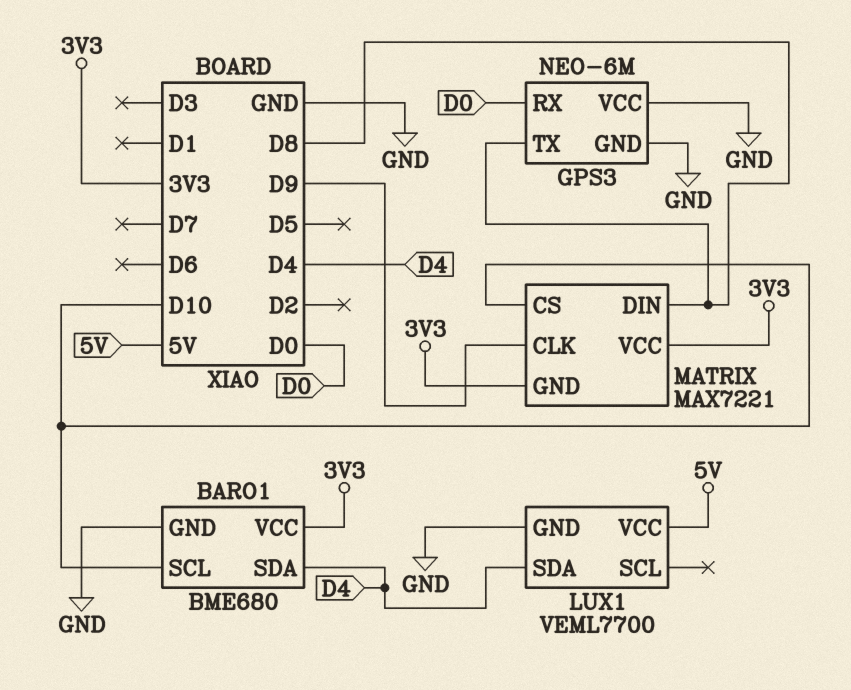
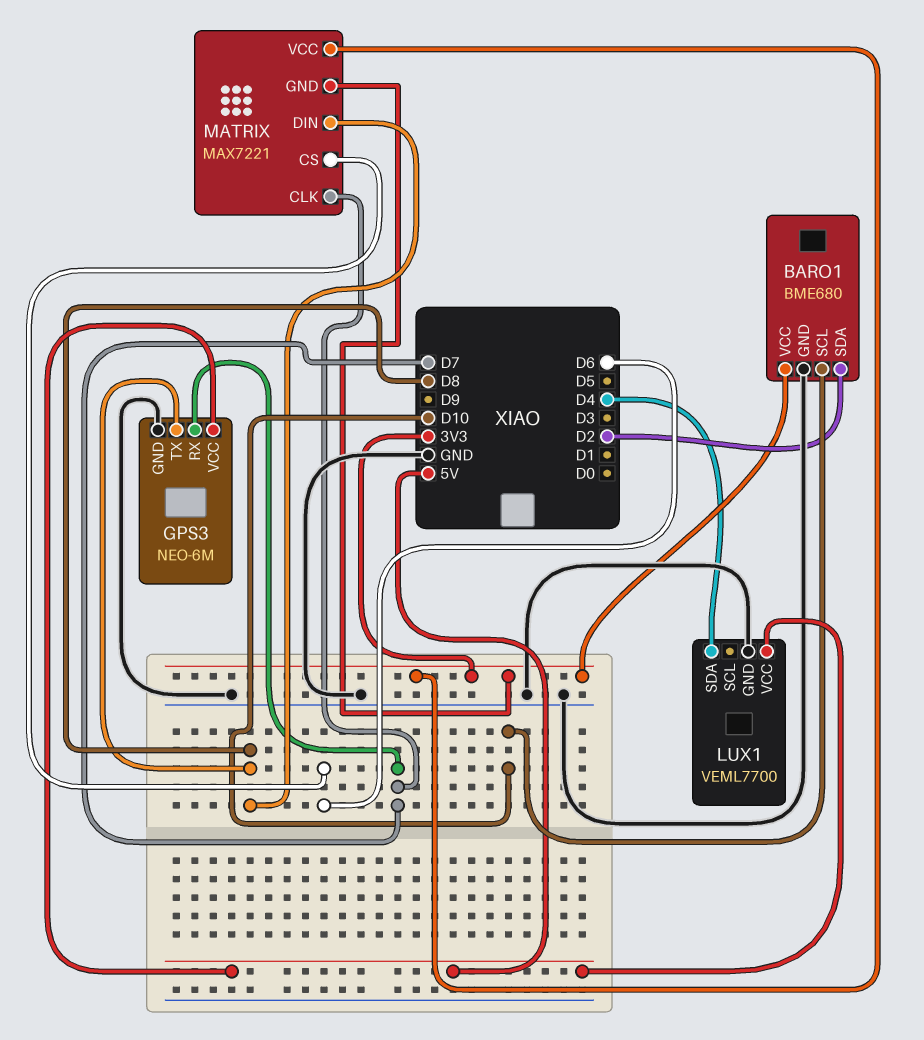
BARO1 pin SDA: D4 -> D2
GPS3 pin RX: D0 -> D7
GPS3 pin VCC: GND -> 5V
MATRIX pin CLK: D9 -> D7
MATRIX pin CS: D10 -> D6

